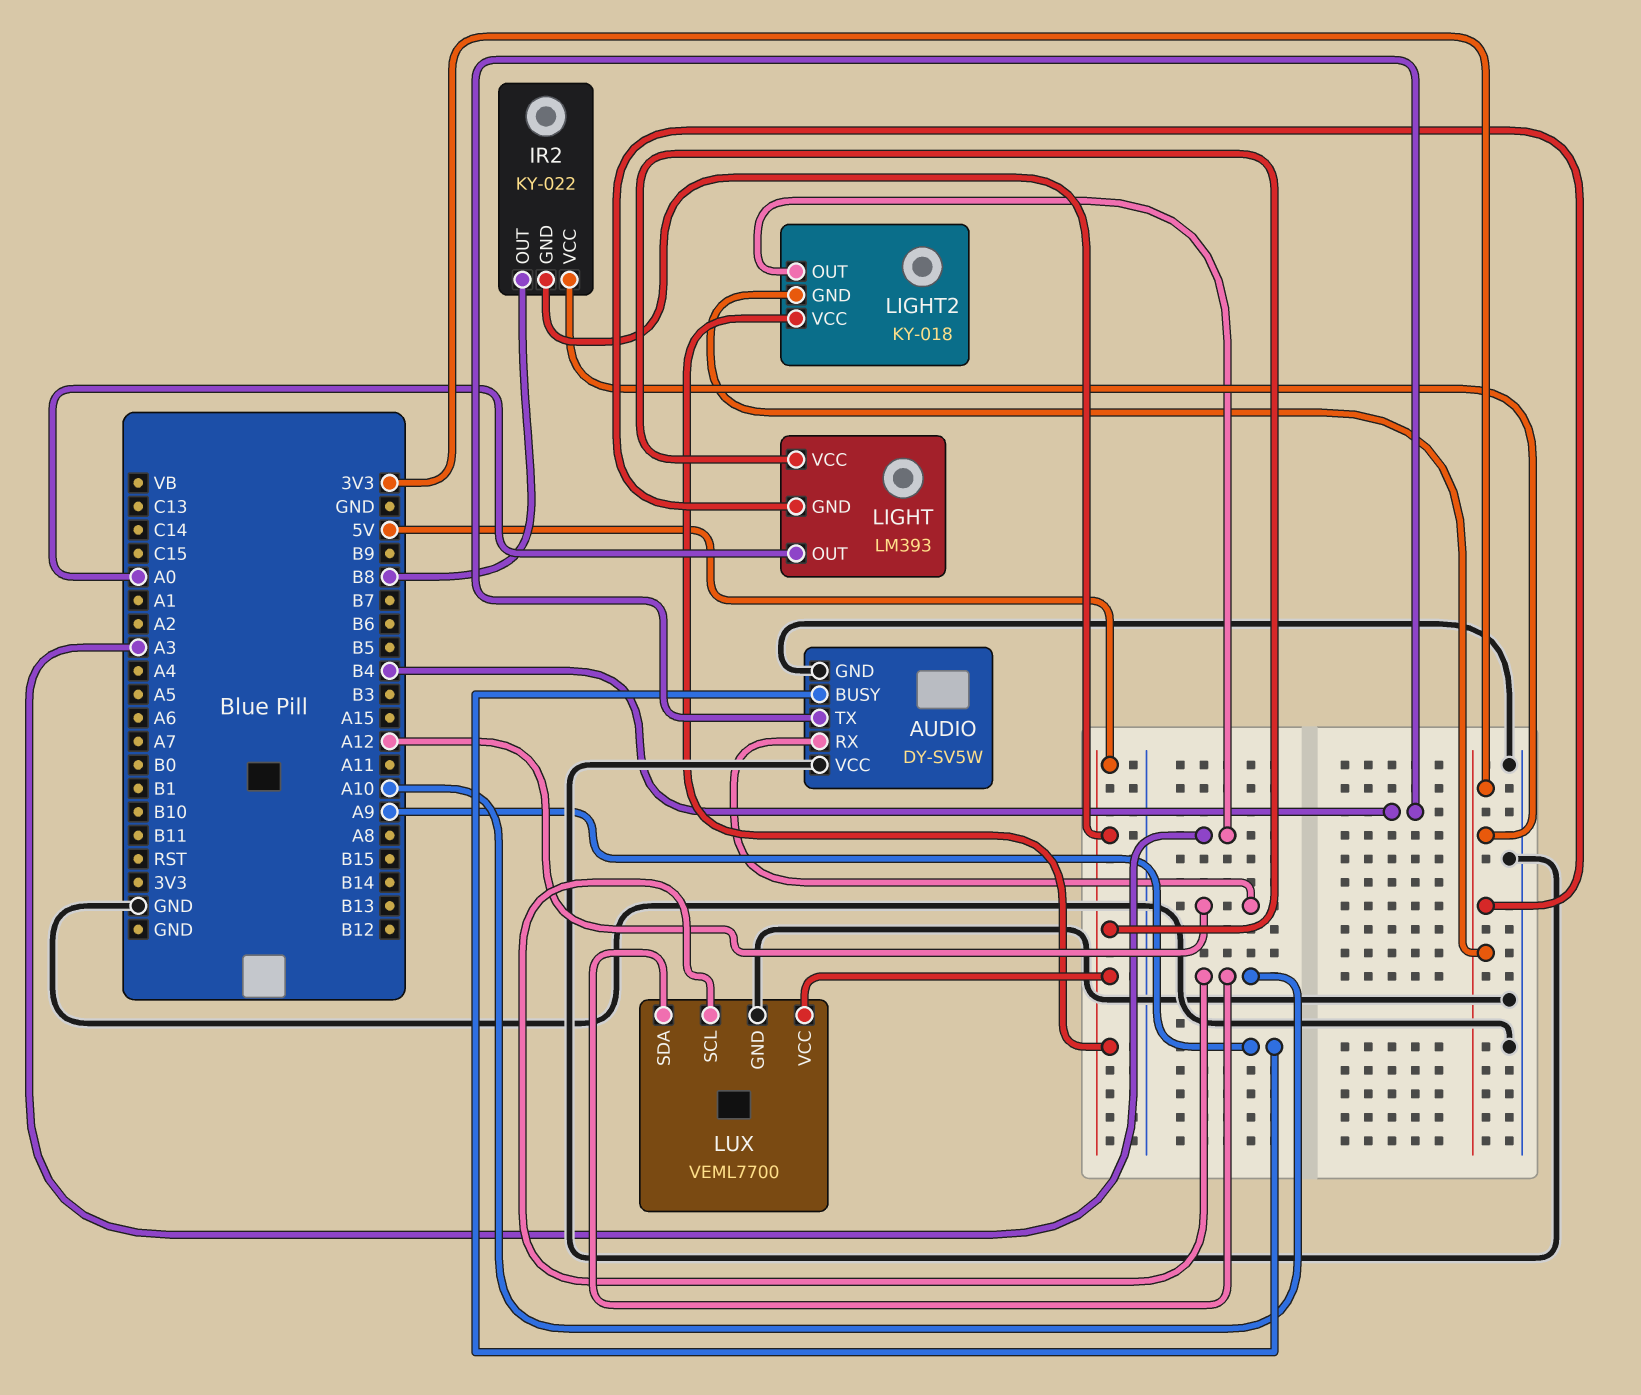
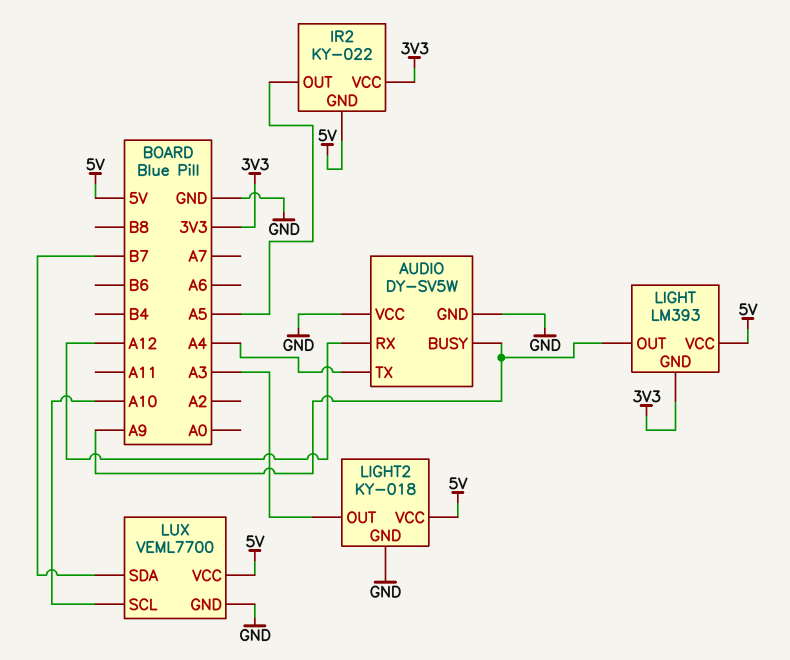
AUDIO pin TX: B4 -> A4
IR2 pin OUT: B8 -> A5
LIGHT pin OUT: A0 -> A9
LIGHT2 pin GND: 3V3 -> GND
LUX pin SDA: A10 -> B7

